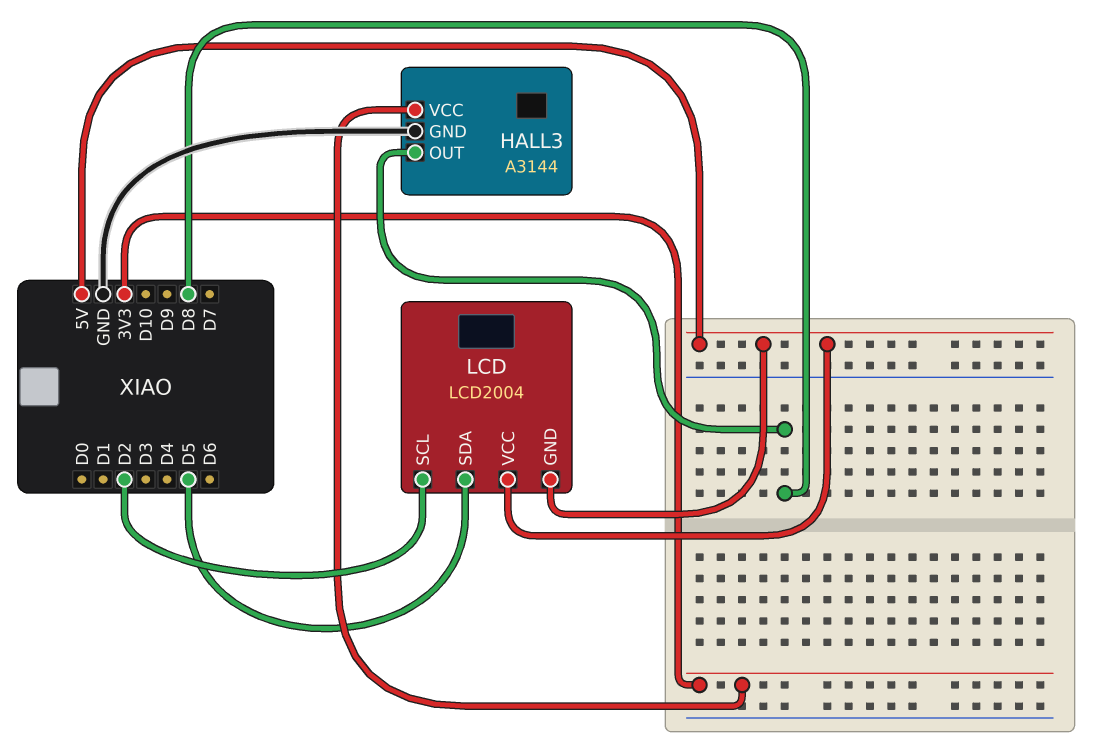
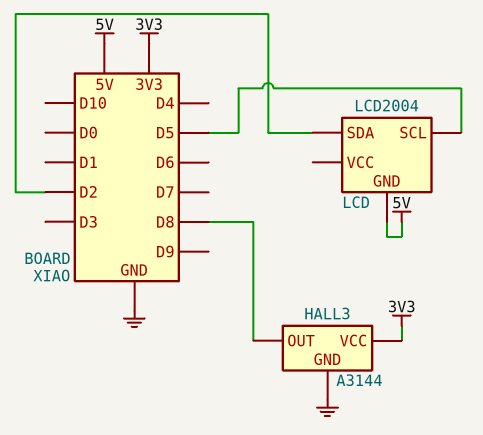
LCD pin SCL: D2 -> D5
LCD pin SDA: D5 -> D2
LCD pin VCC: 5V -> none

